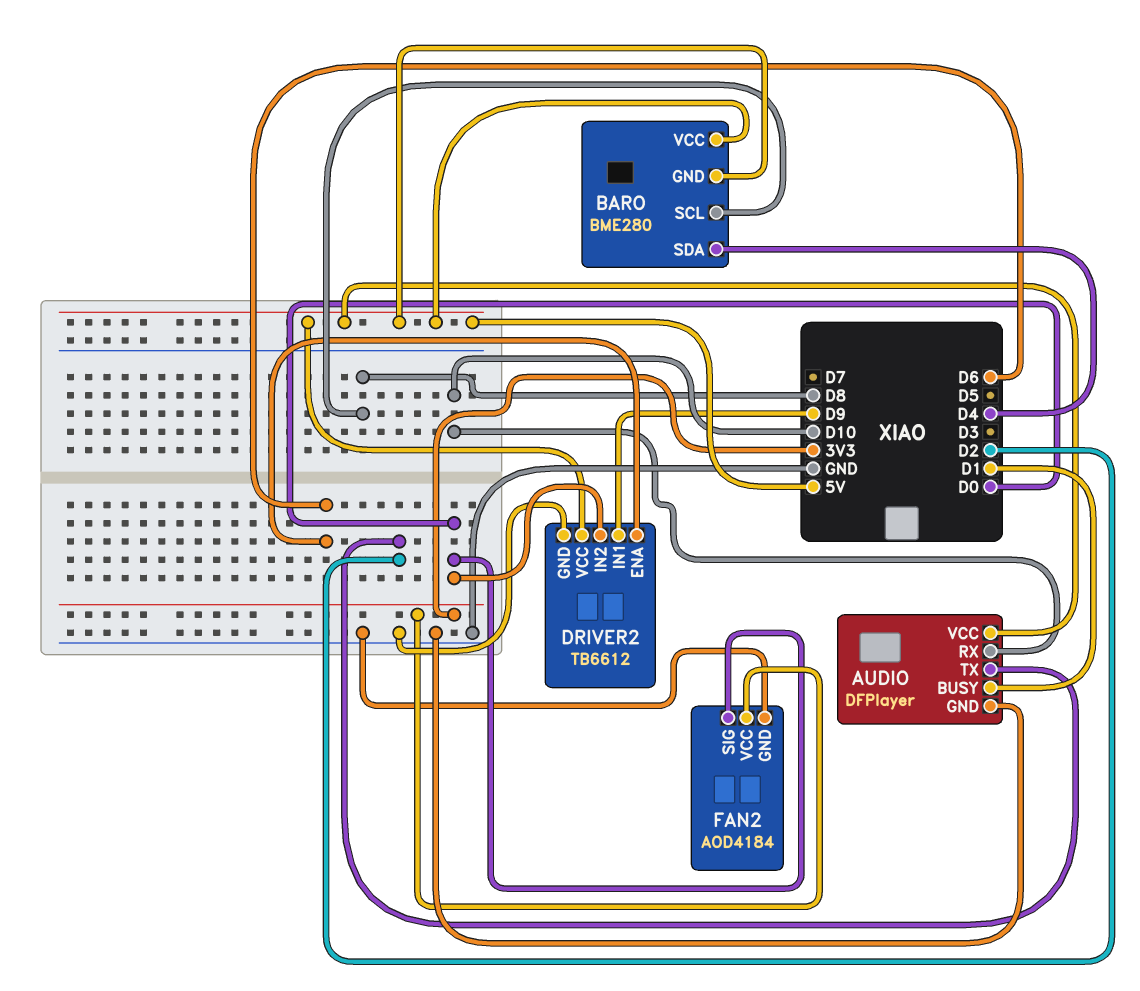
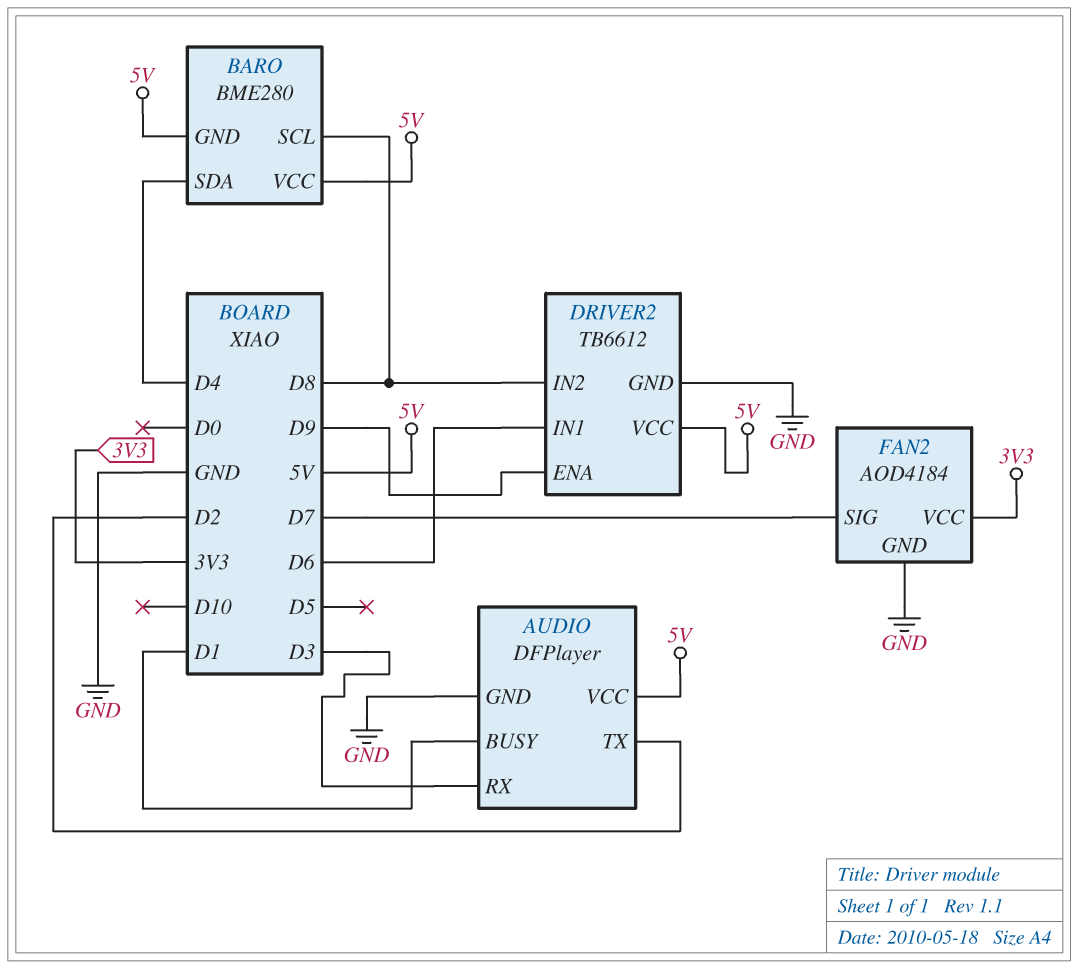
AUDIO pin RX: D10 -> D3
DRIVER2 pin ENA: D6 -> D9
DRIVER2 pin IN1: D9 -> D6
DRIVER2 pin IN2: D0 -> D8
FAN2 pin SIG: D0 -> D7

